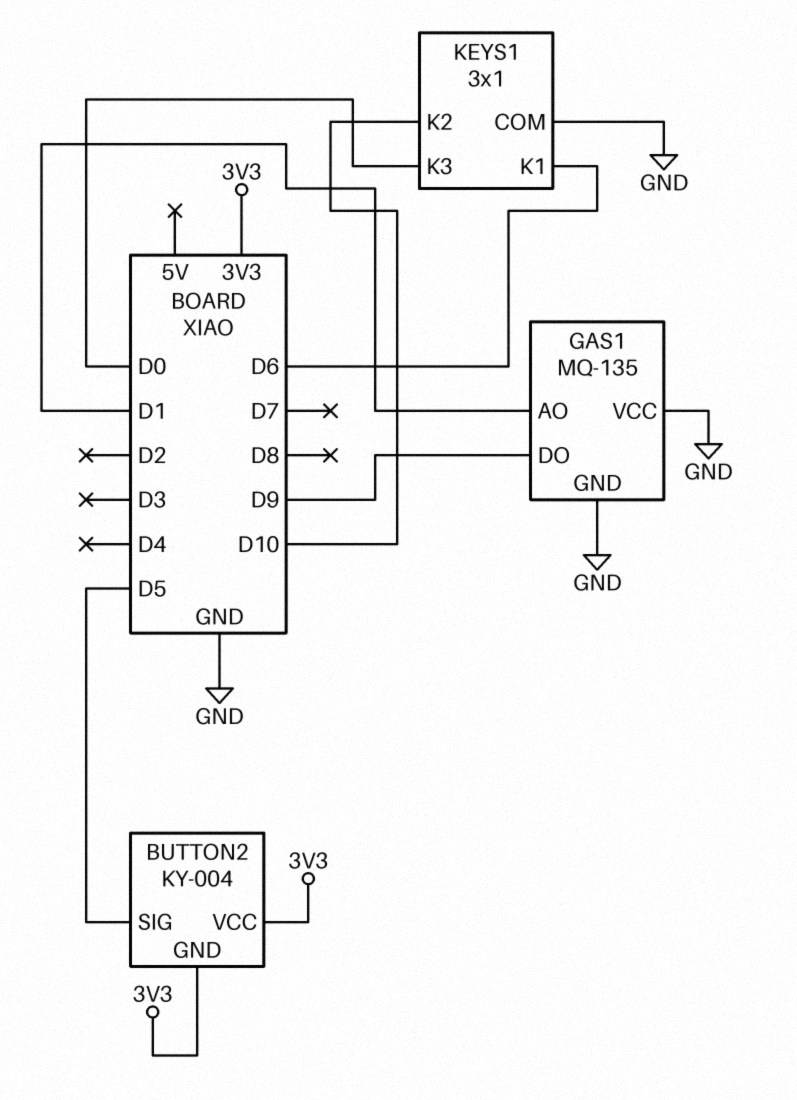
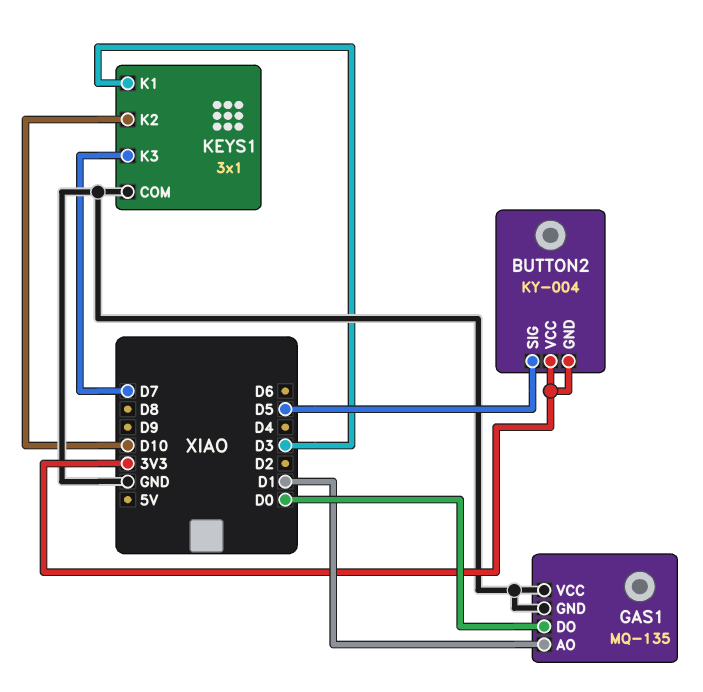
GAS1 pin DO: D9 -> D0
KEYS1 pin K1: D6 -> D3
KEYS1 pin K3: D0 -> D7

